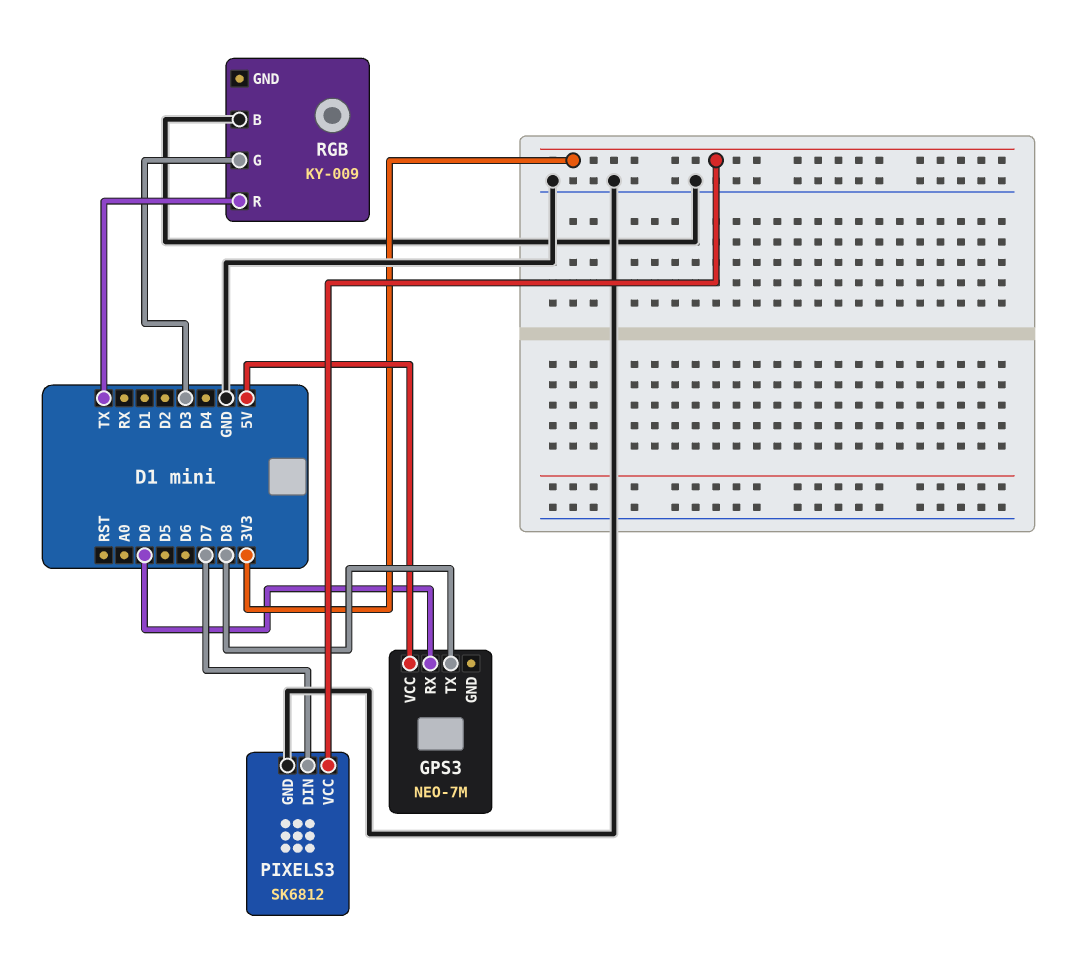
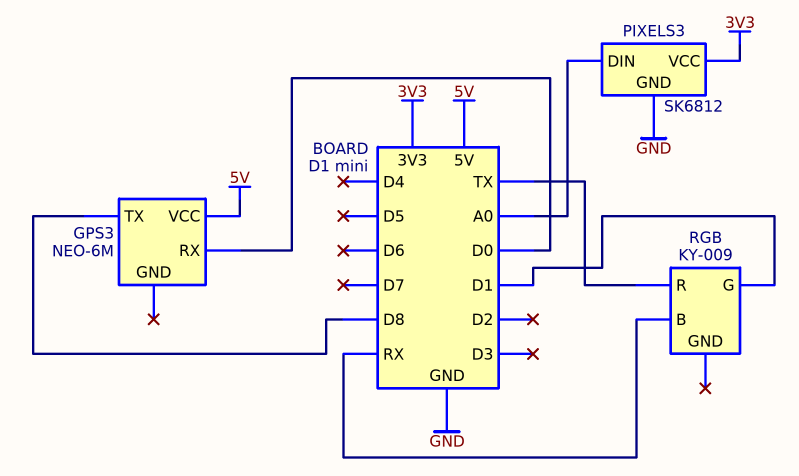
GPS3: NEO-7M -> NEO-6M
PIXELS3 pin DIN: D7 -> A0
RGB pin B: GND -> RX
RGB pin G: D3 -> D1

